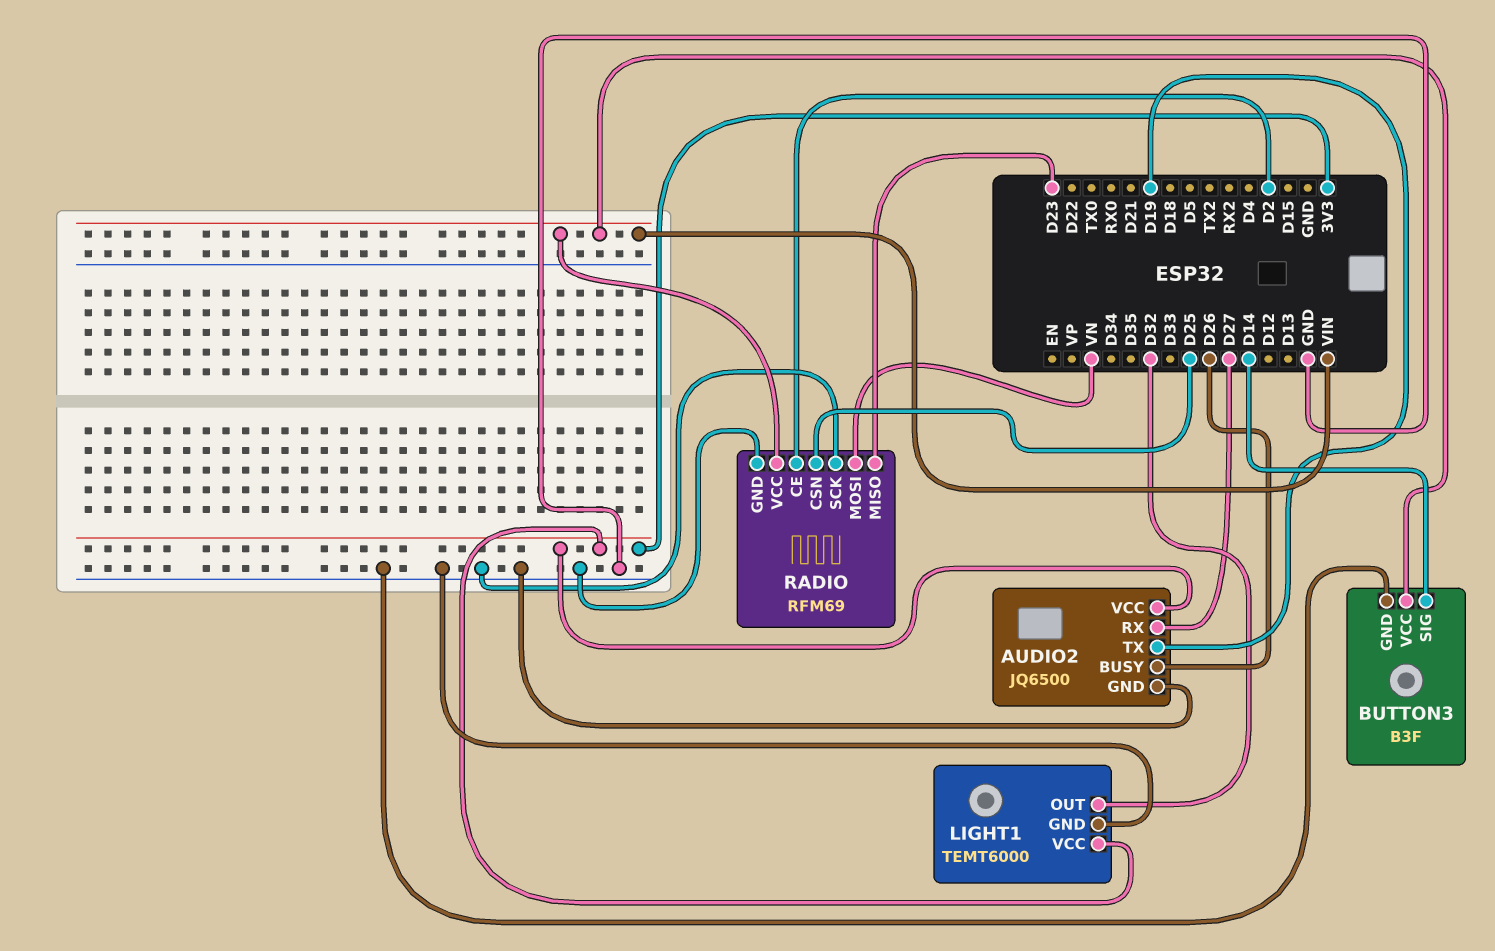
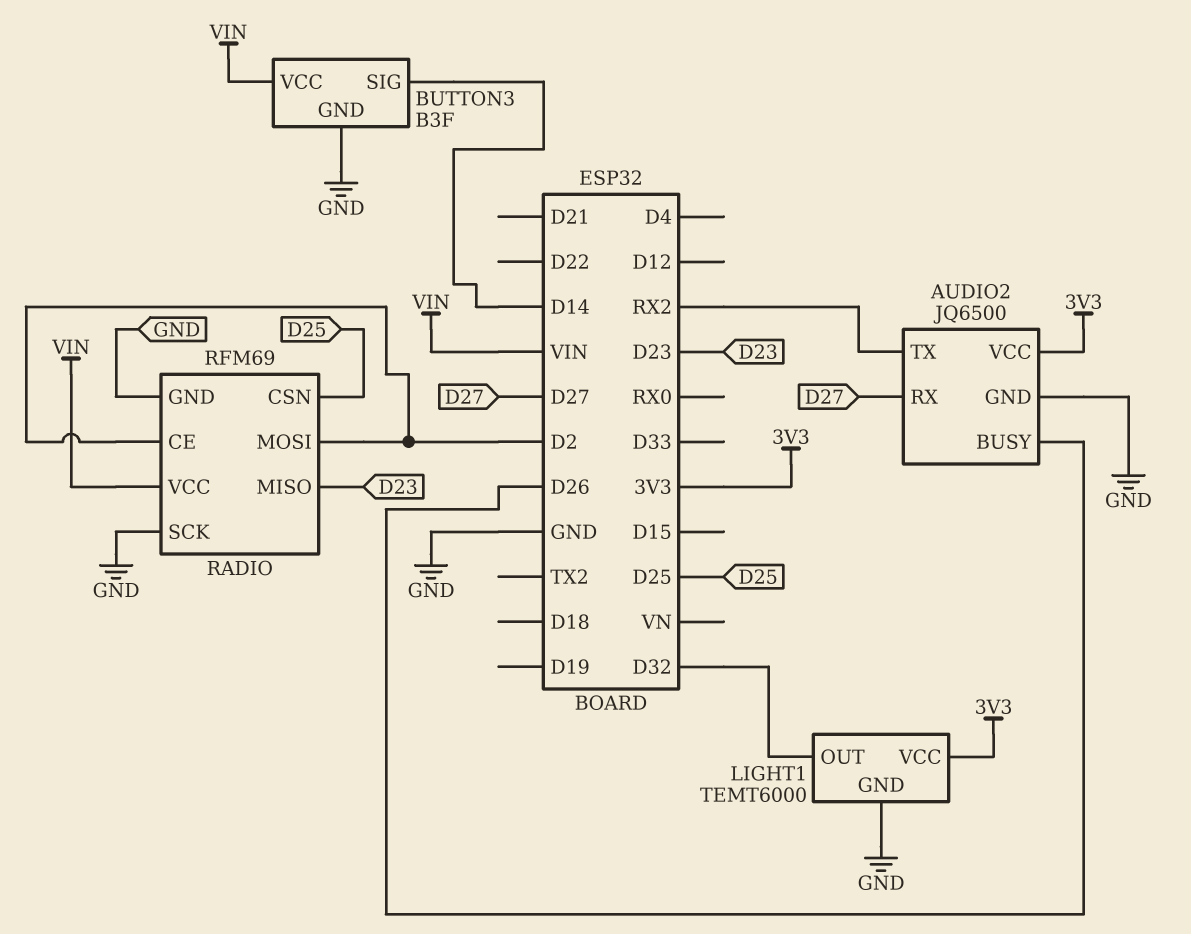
AUDIO2 pin TX: D19 -> RX2
RADIO pin MOSI: VN -> D2

